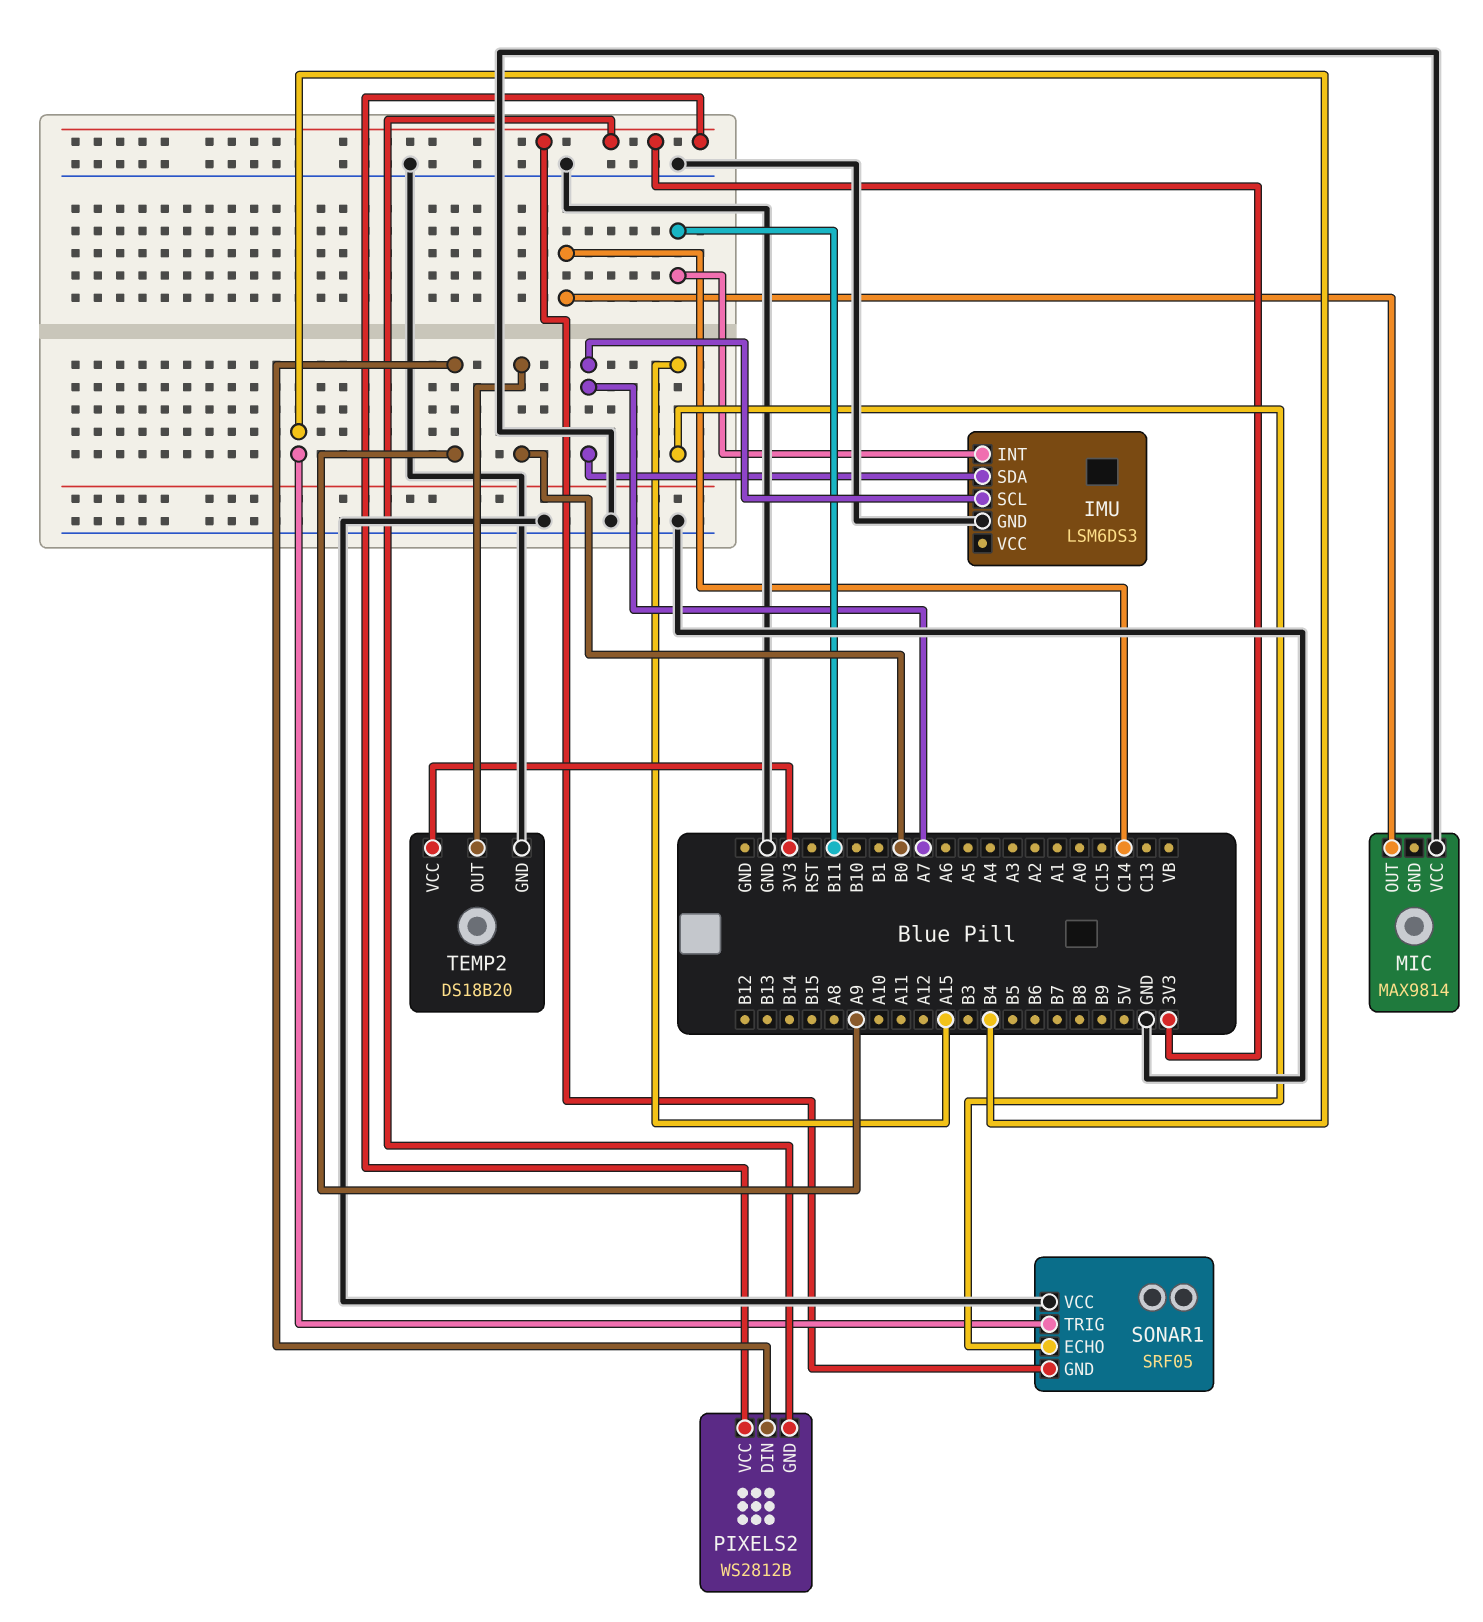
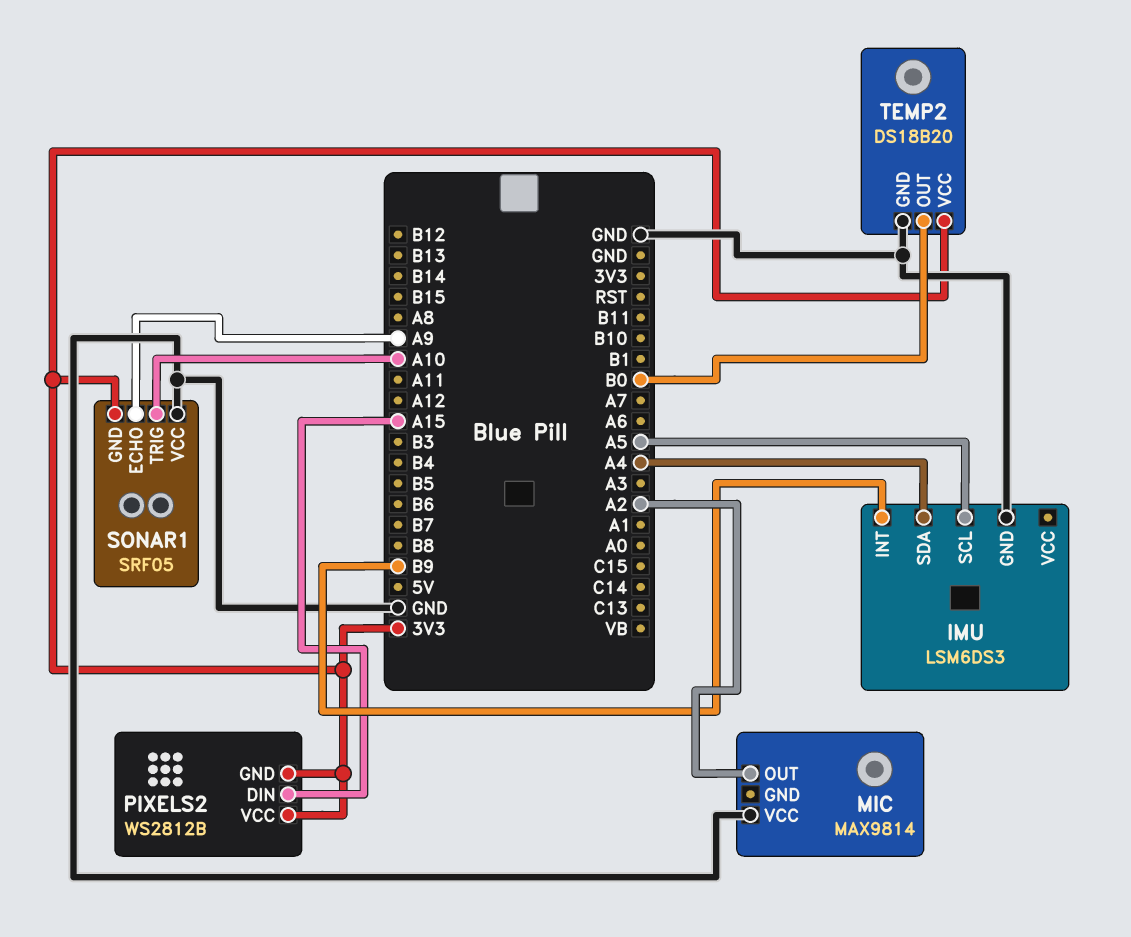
IMU pin INT: B11 -> B9
IMU pin SCL: A7 -> A5
IMU pin SDA: A7 -> A4
MIC pin OUT: C14 -> A2
PIXELS2 pin DIN: A9 -> A15
SONAR1 pin ECHO: A15 -> A9
SONAR1 pin TRIG: B4 -> A10

